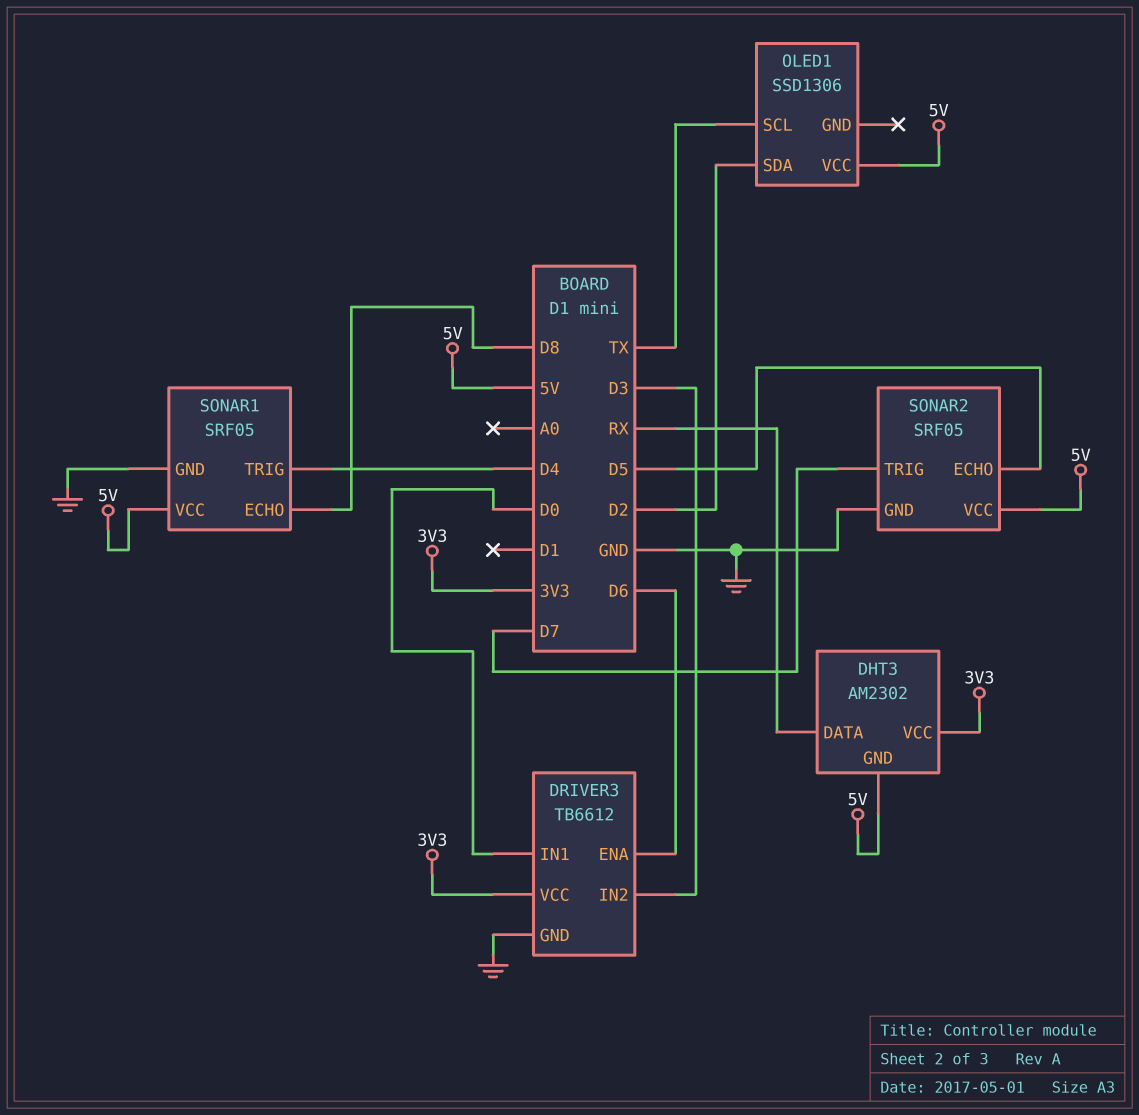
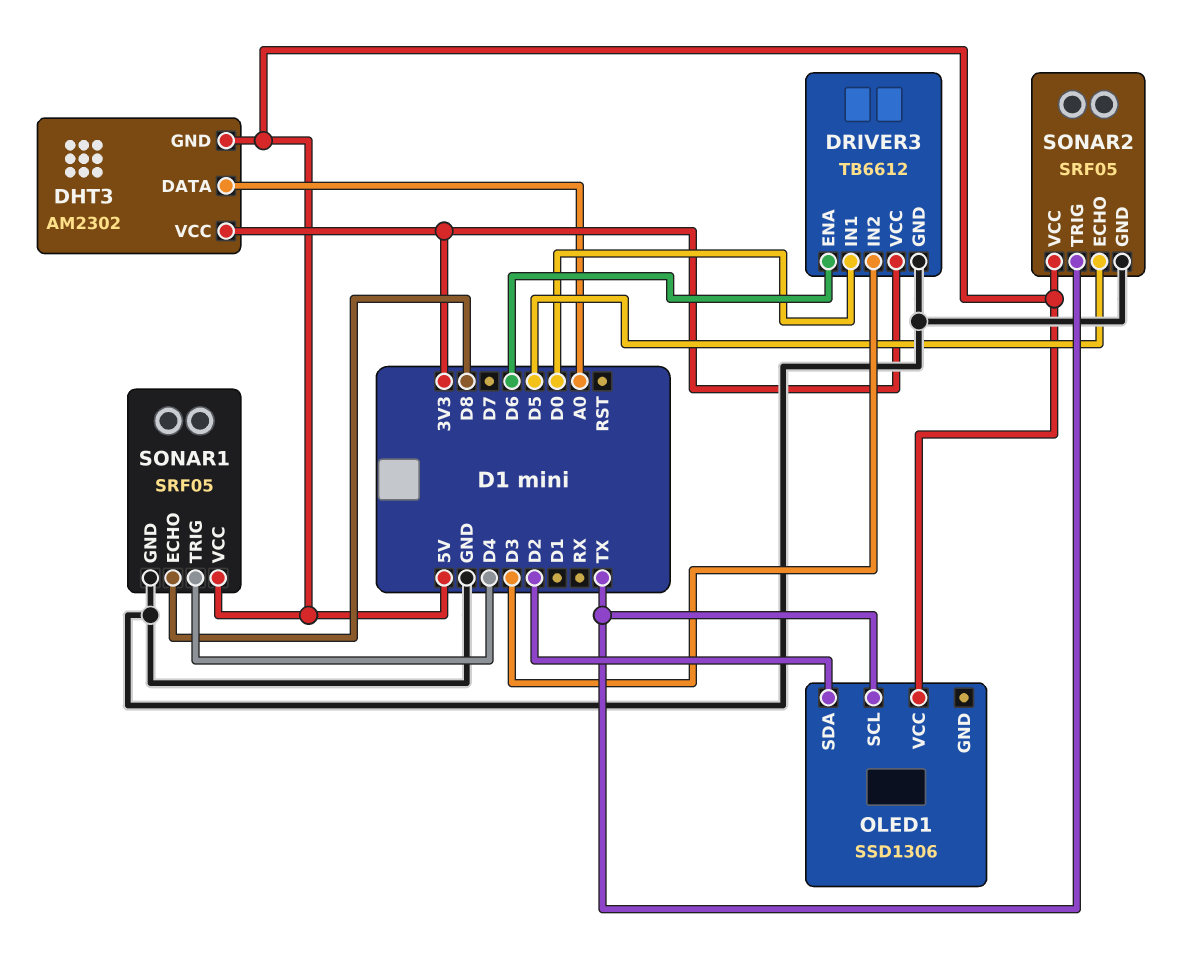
DHT3 pin DATA: RX -> A0
SONAR2 pin TRIG: D7 -> TX

